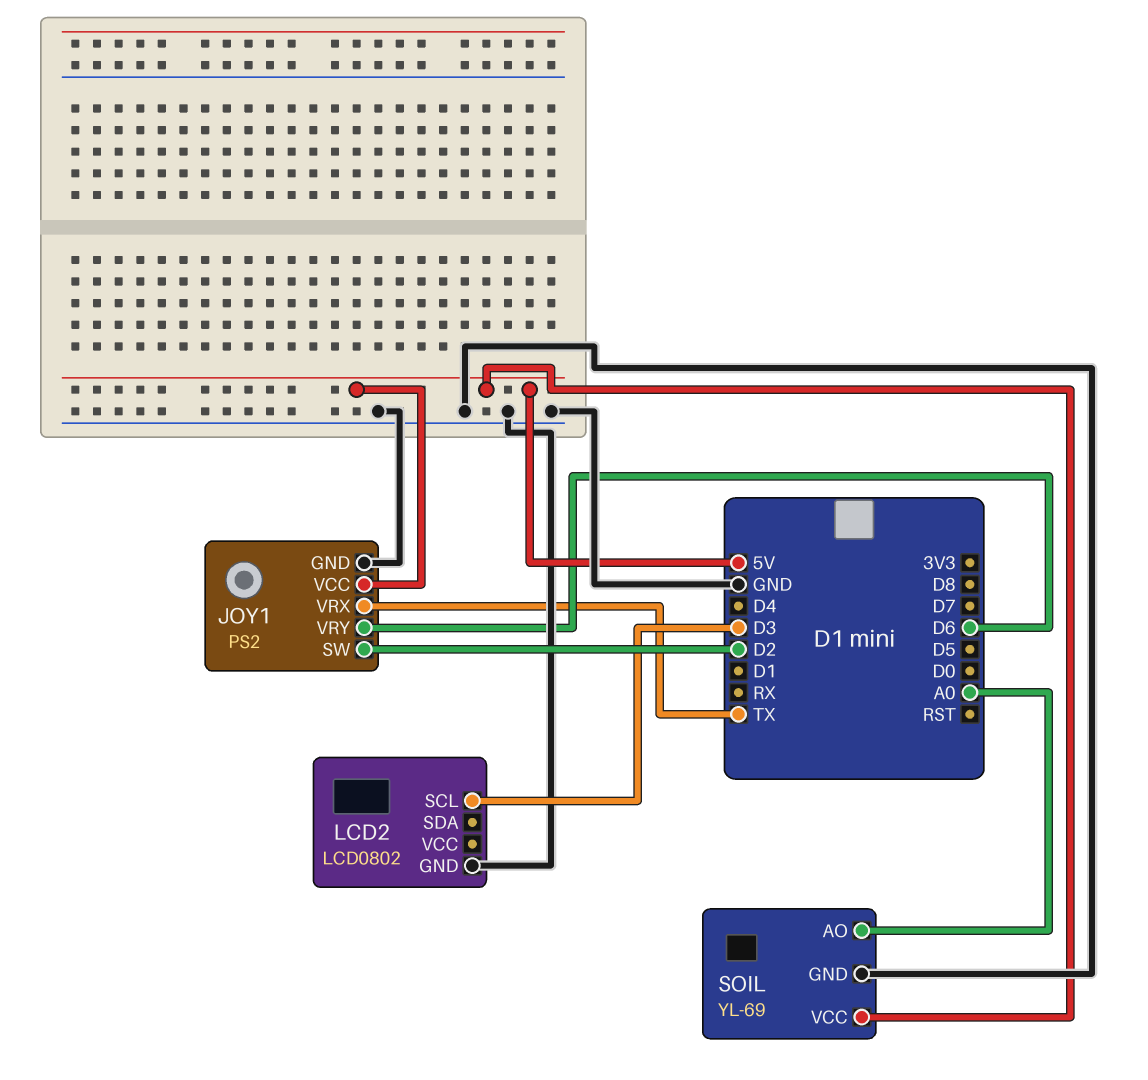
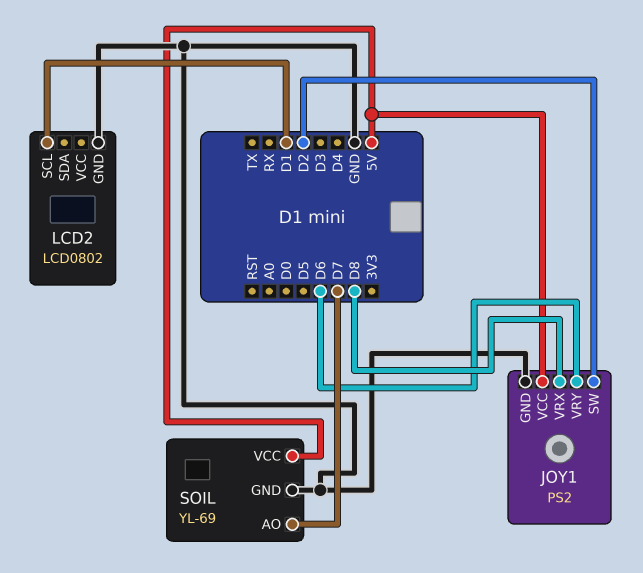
JOY1 pin VRX: TX -> D8
LCD2 pin SCL: D3 -> D1
SOIL pin AO: A0 -> D7

